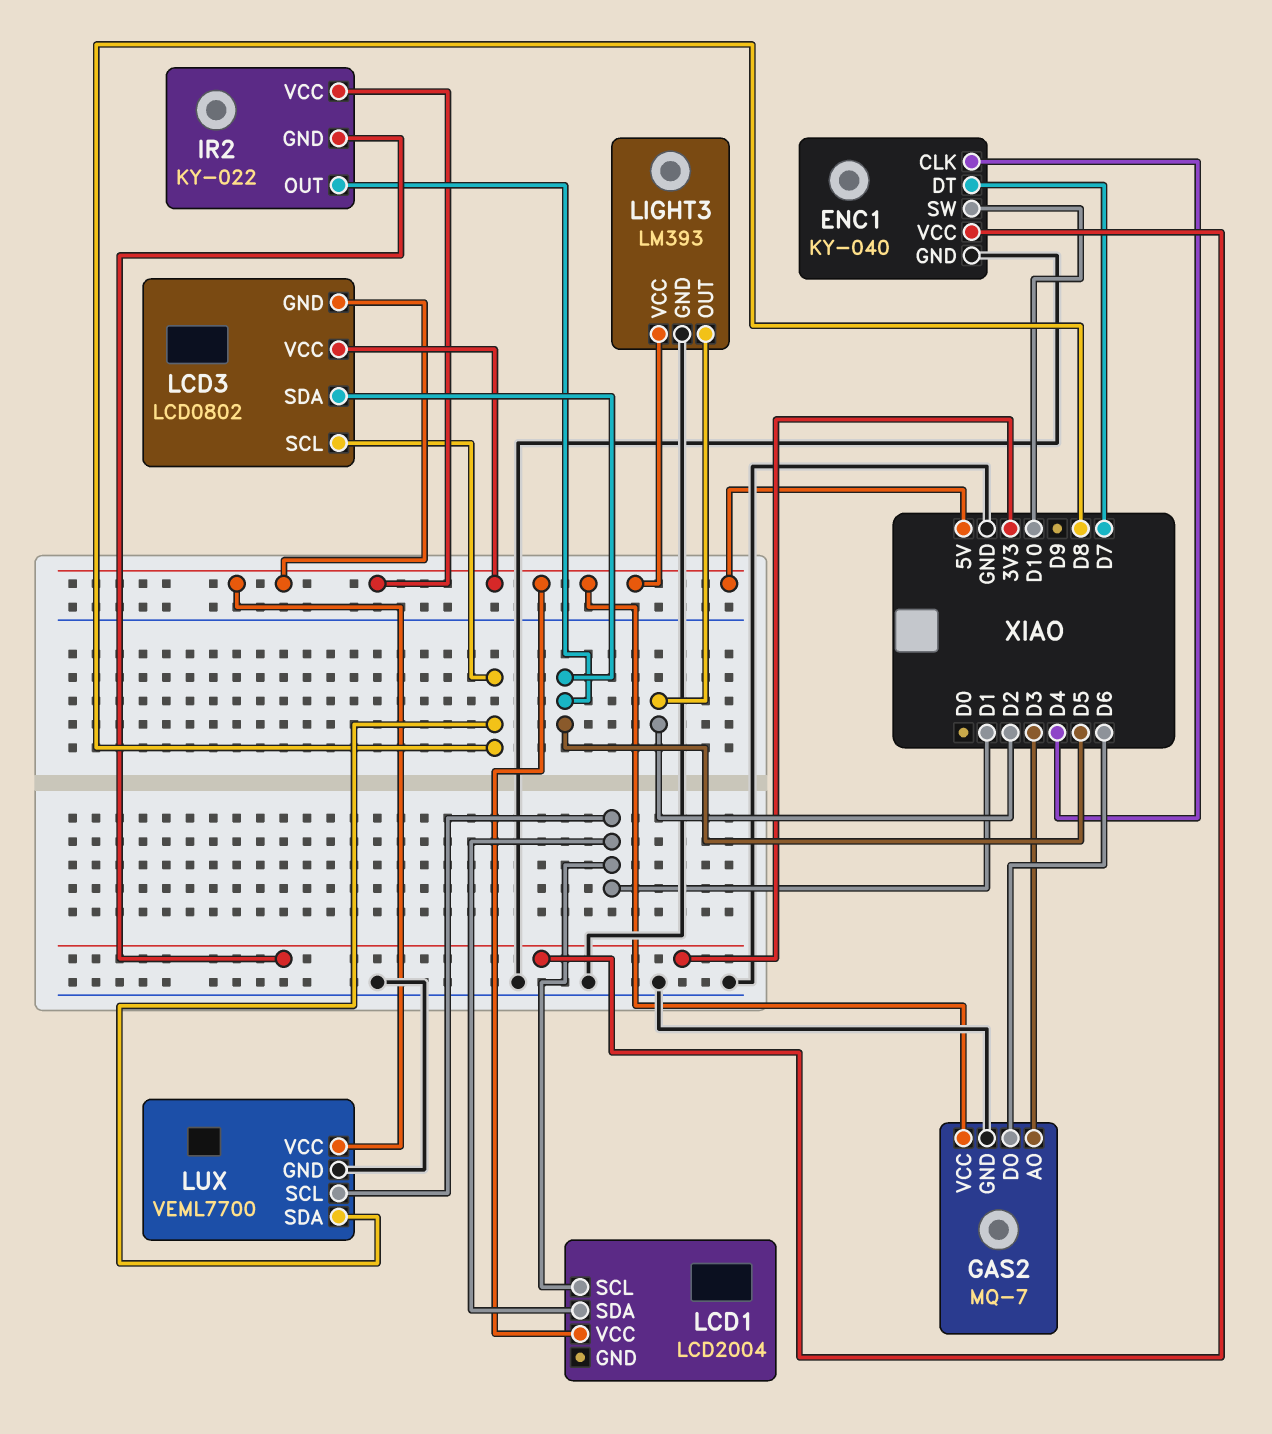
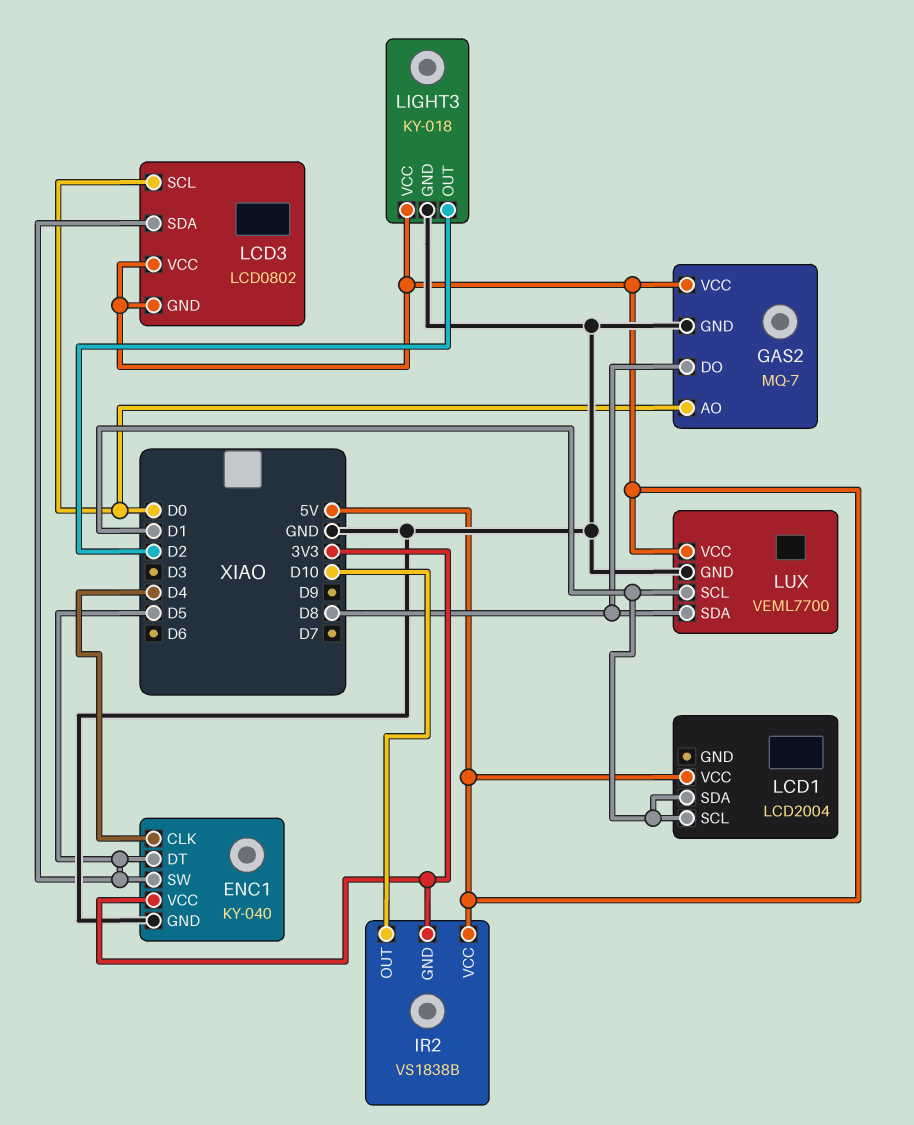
ENC1 pin DT: D7 -> D5
ENC1 pin SW: D10 -> D5
GAS2 pin AO: D3 -> D0
GAS2 pin DO: D6 -> D8
IR2: KY-022 -> VS1838B
IR2 pin OUT: D5 -> D10
LCD3 pin SCL: D8 -> D0
LIGHT3: LM393 -> KY-018

